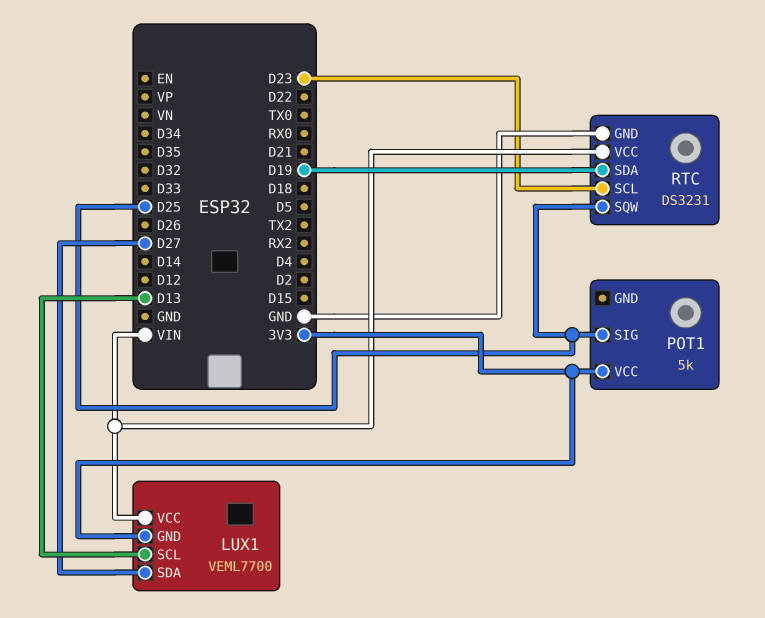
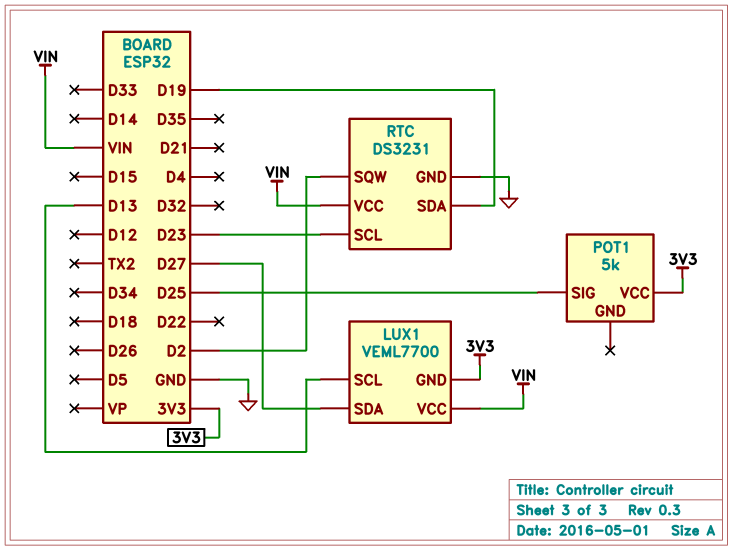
RTC pin SQW: D25 -> D2

